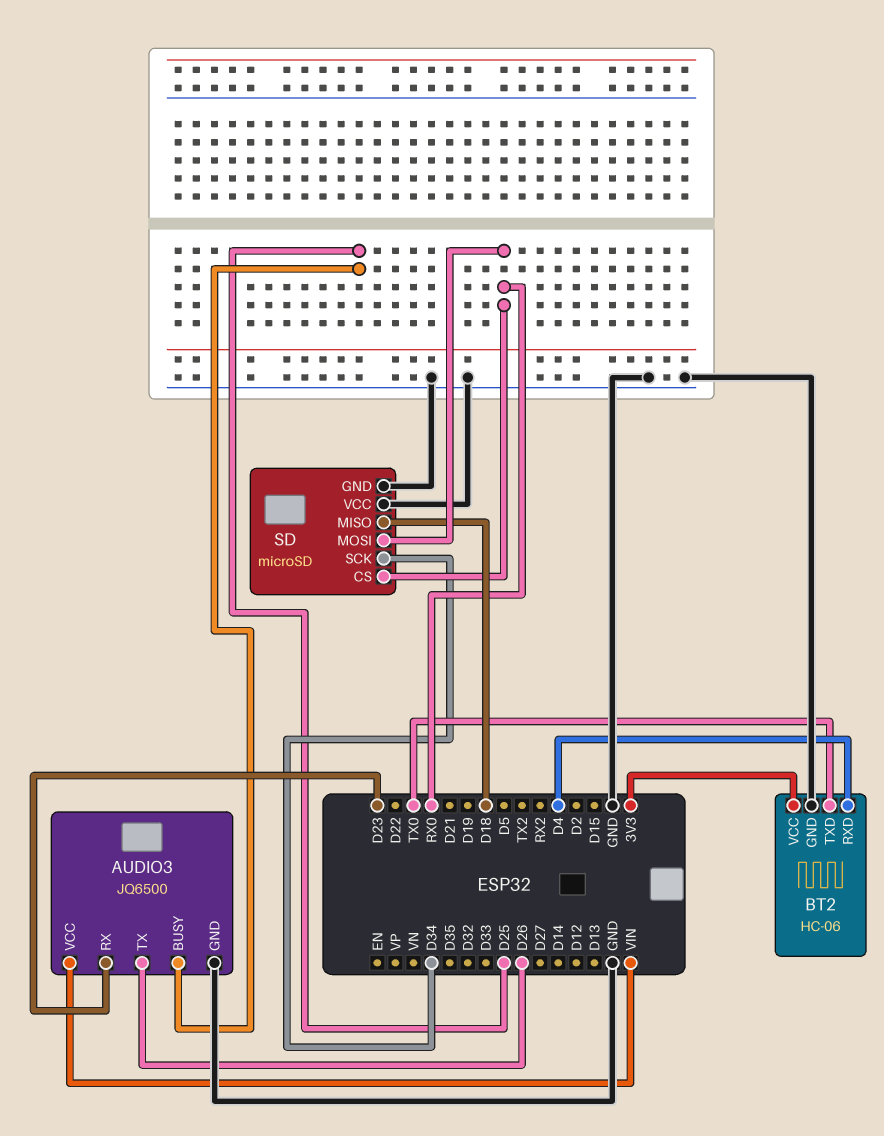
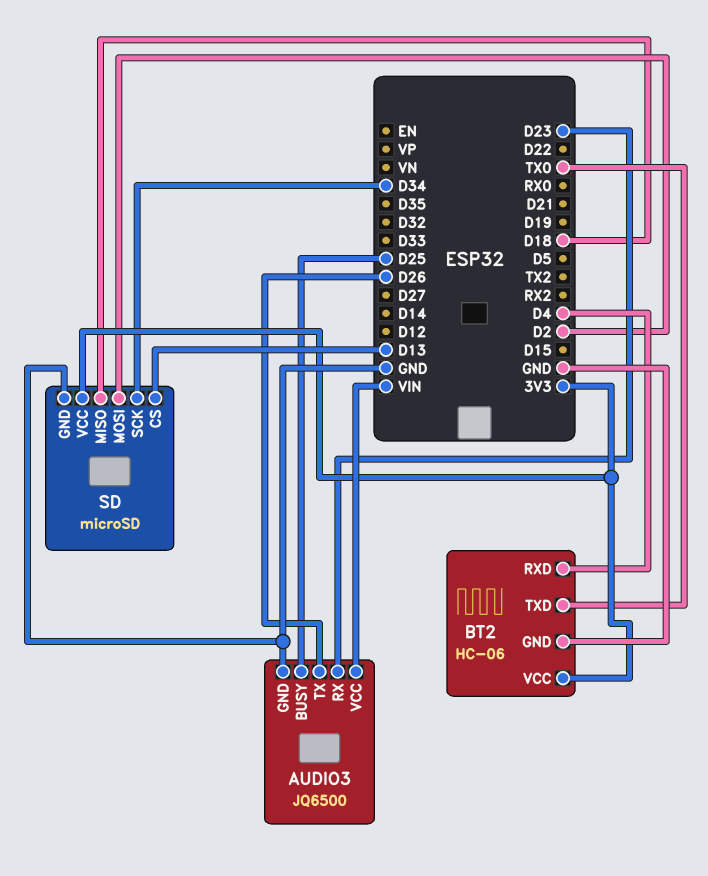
SD pin CS: RX0 -> D13
SD pin MOSI: RX0 -> D2
SD pin VCC: GND -> 3V3

